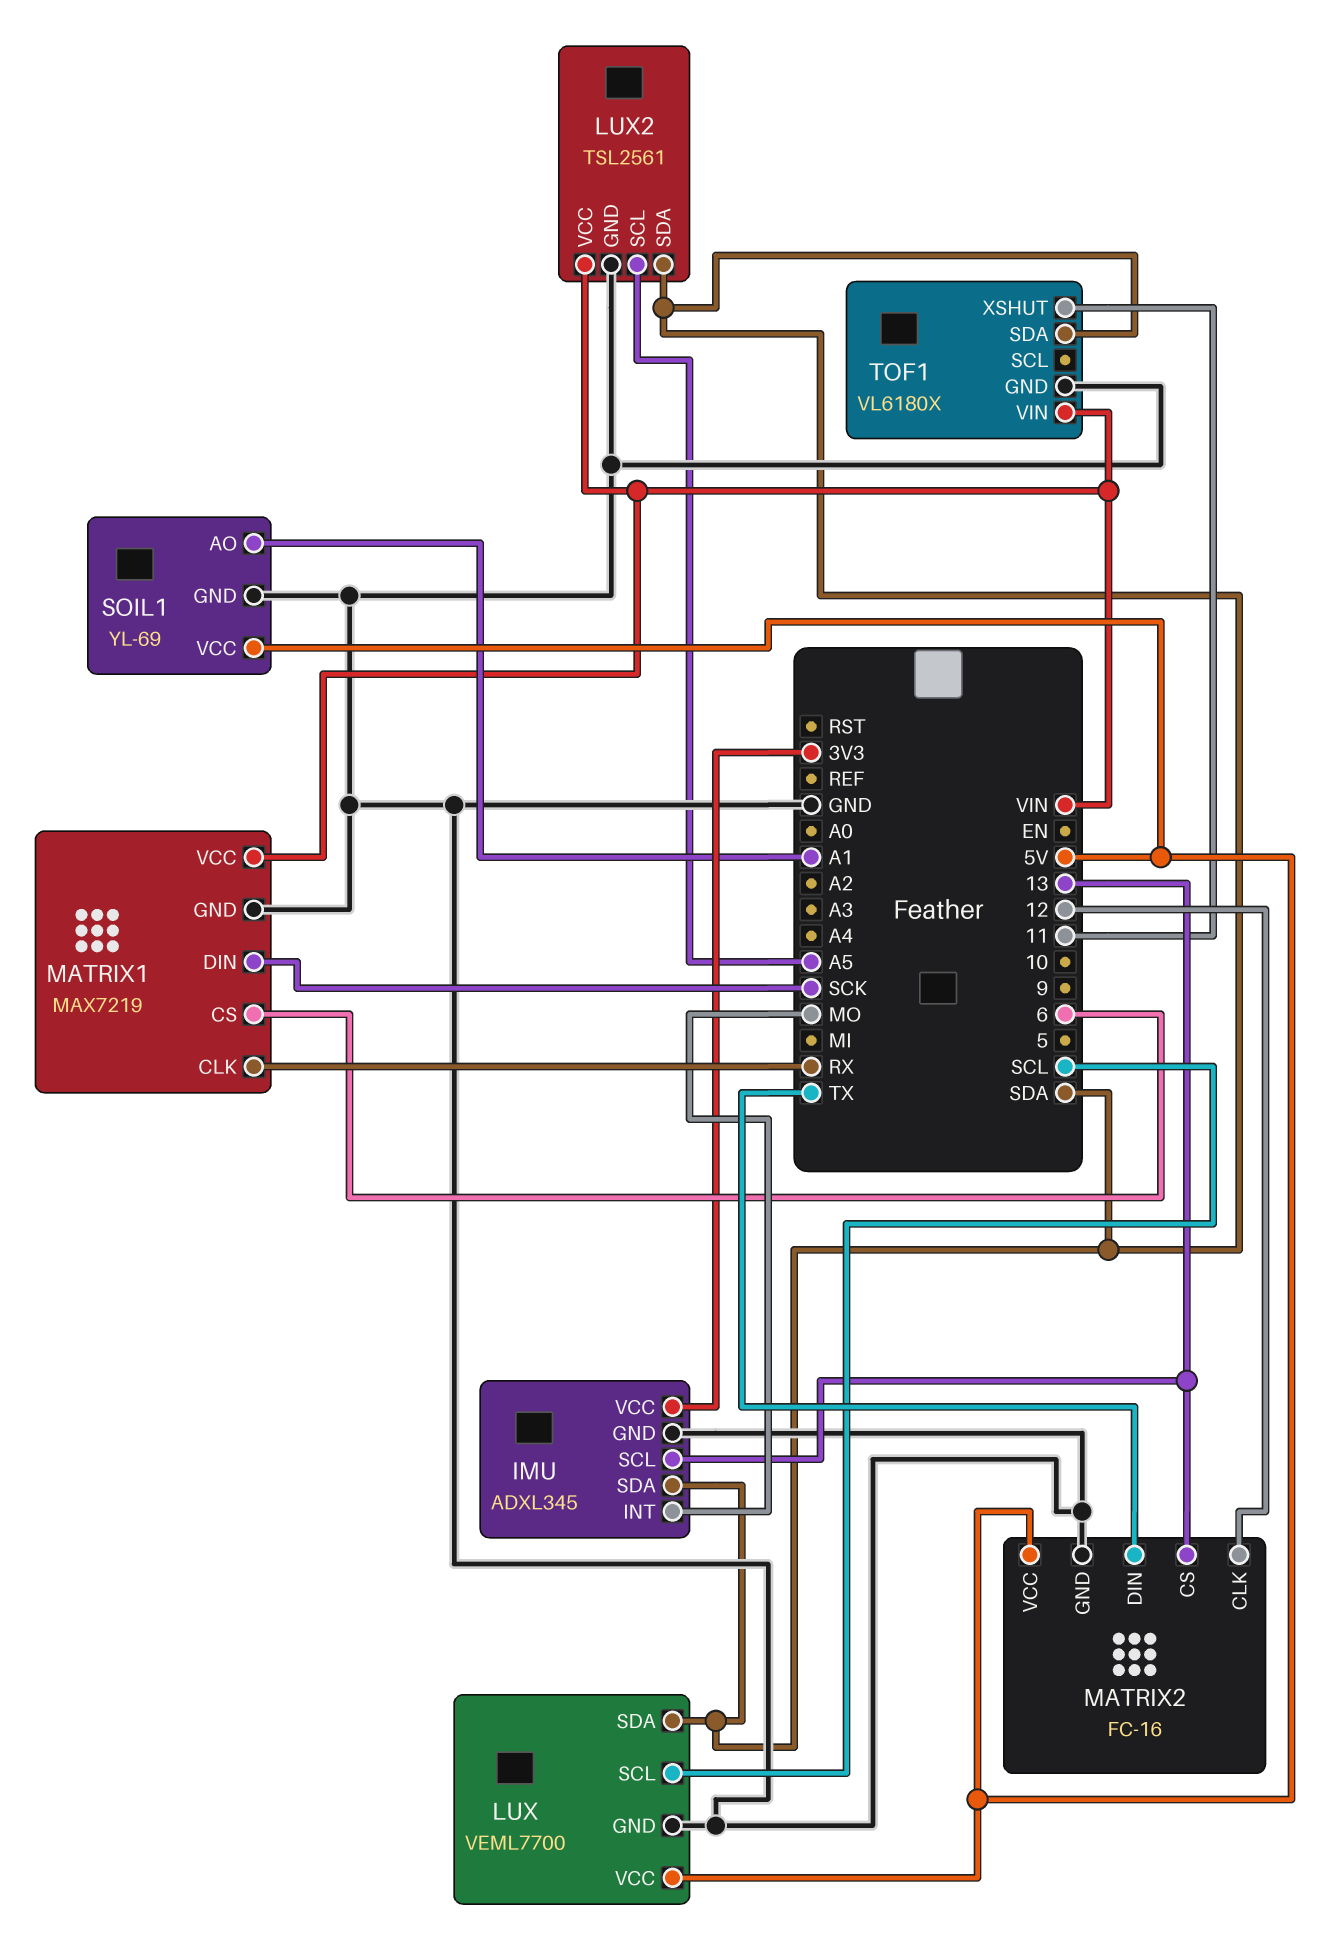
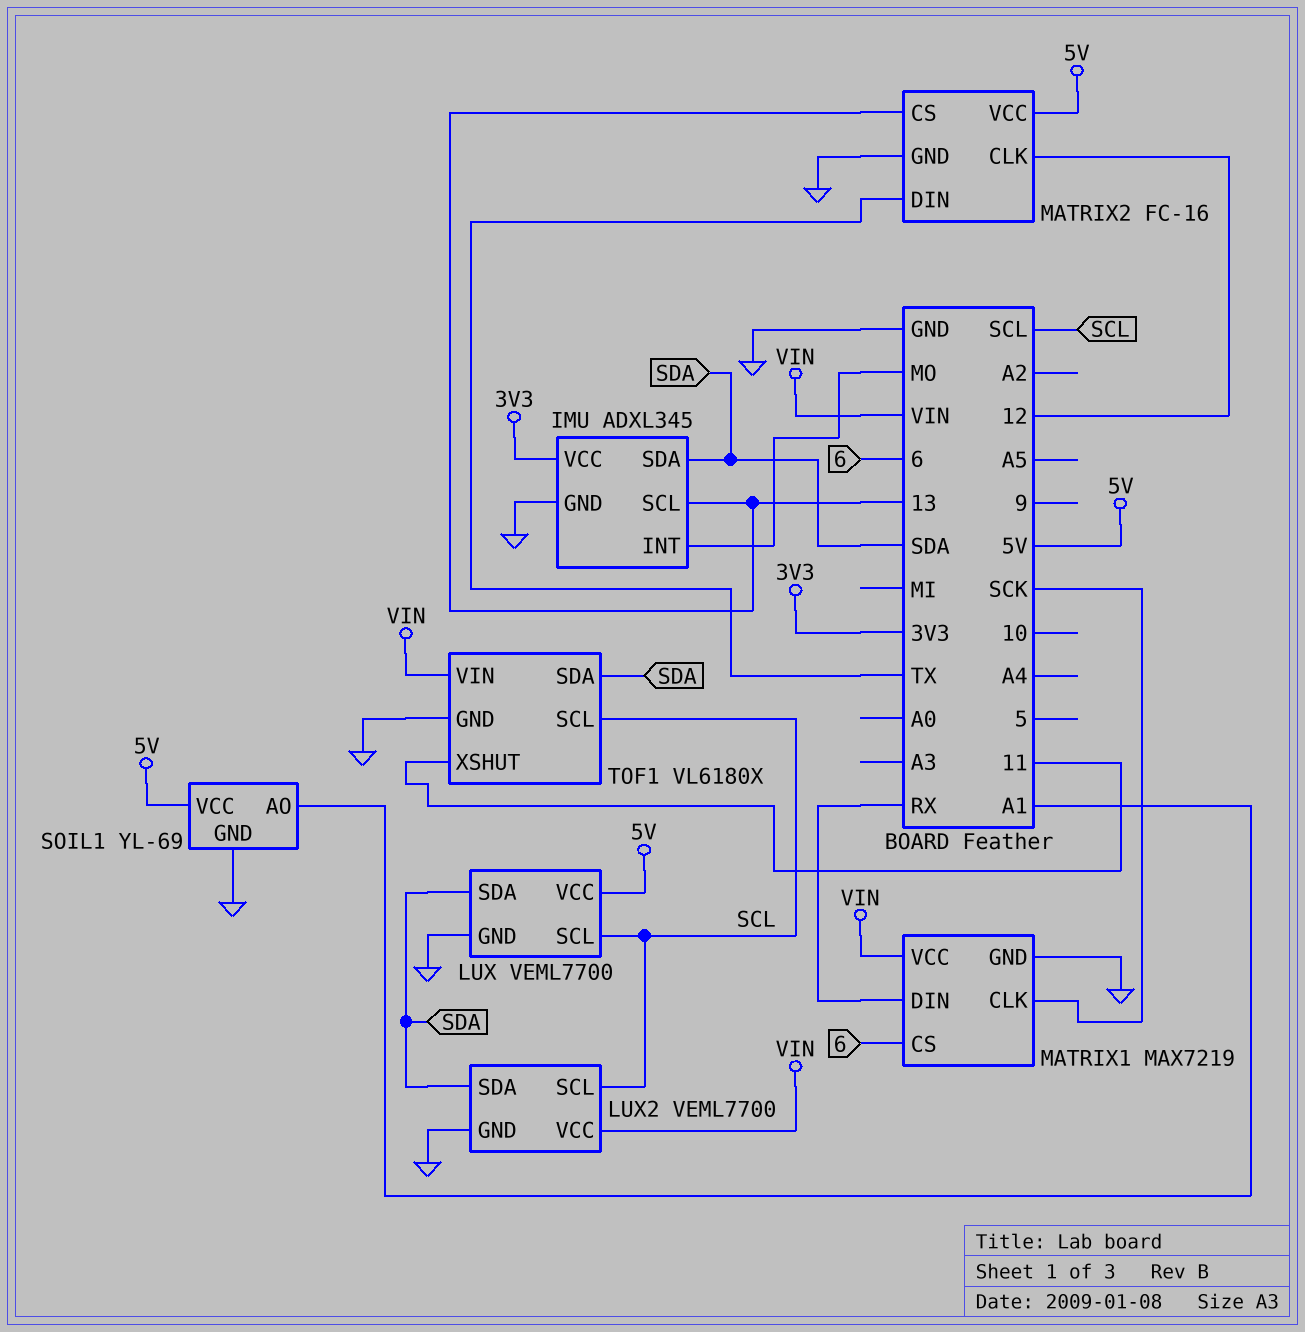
LUX2: TSL2561 -> VEML7700
LUX2 pin SCL: A5 -> SCL
MATRIX1 pin CLK: RX -> SCK
MATRIX1 pin DIN: SCK -> RX
TOF1 pin SCL: none -> SCL

